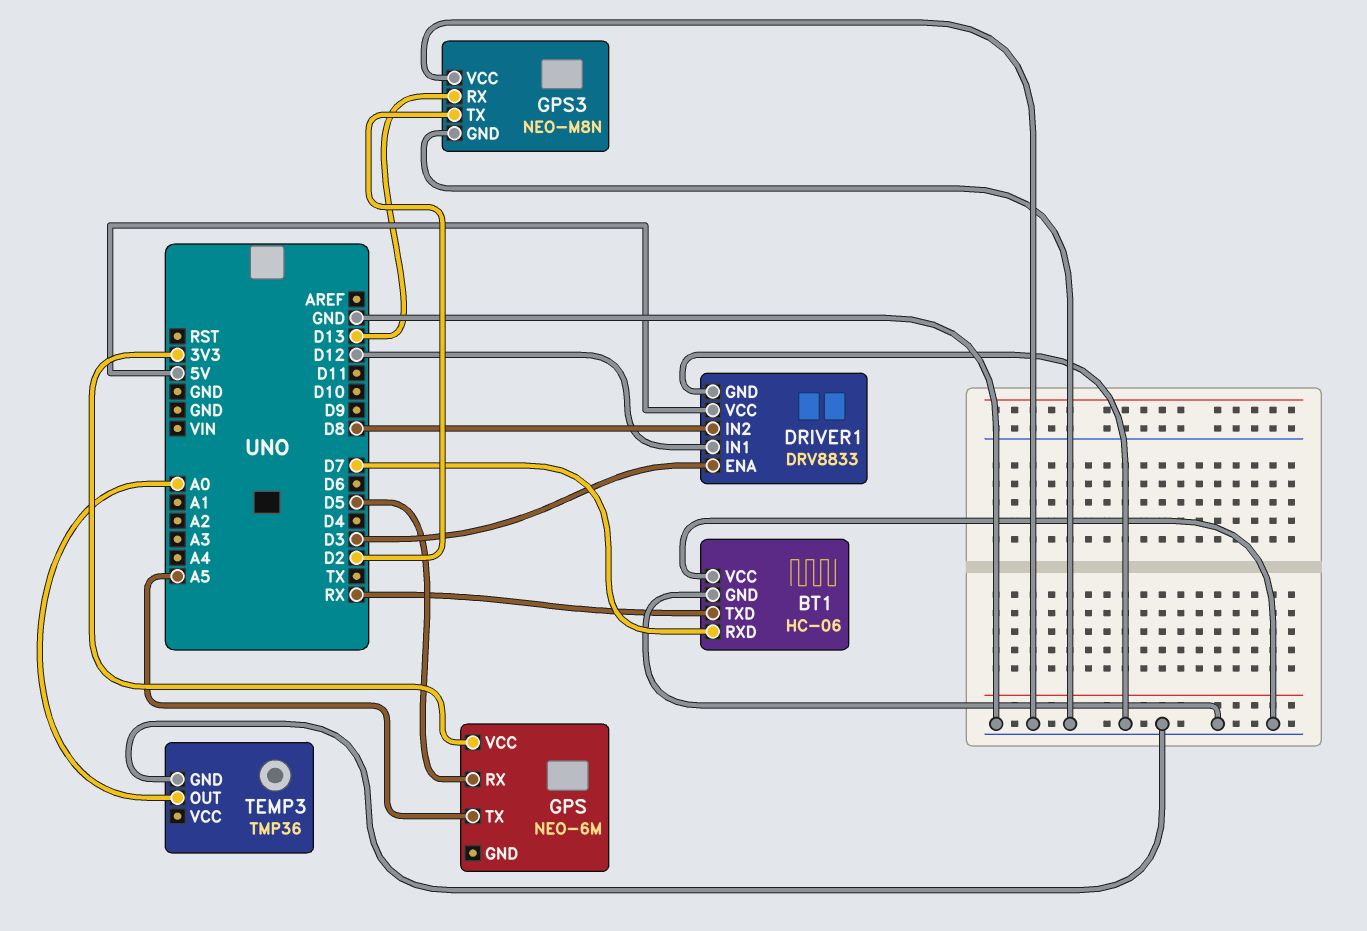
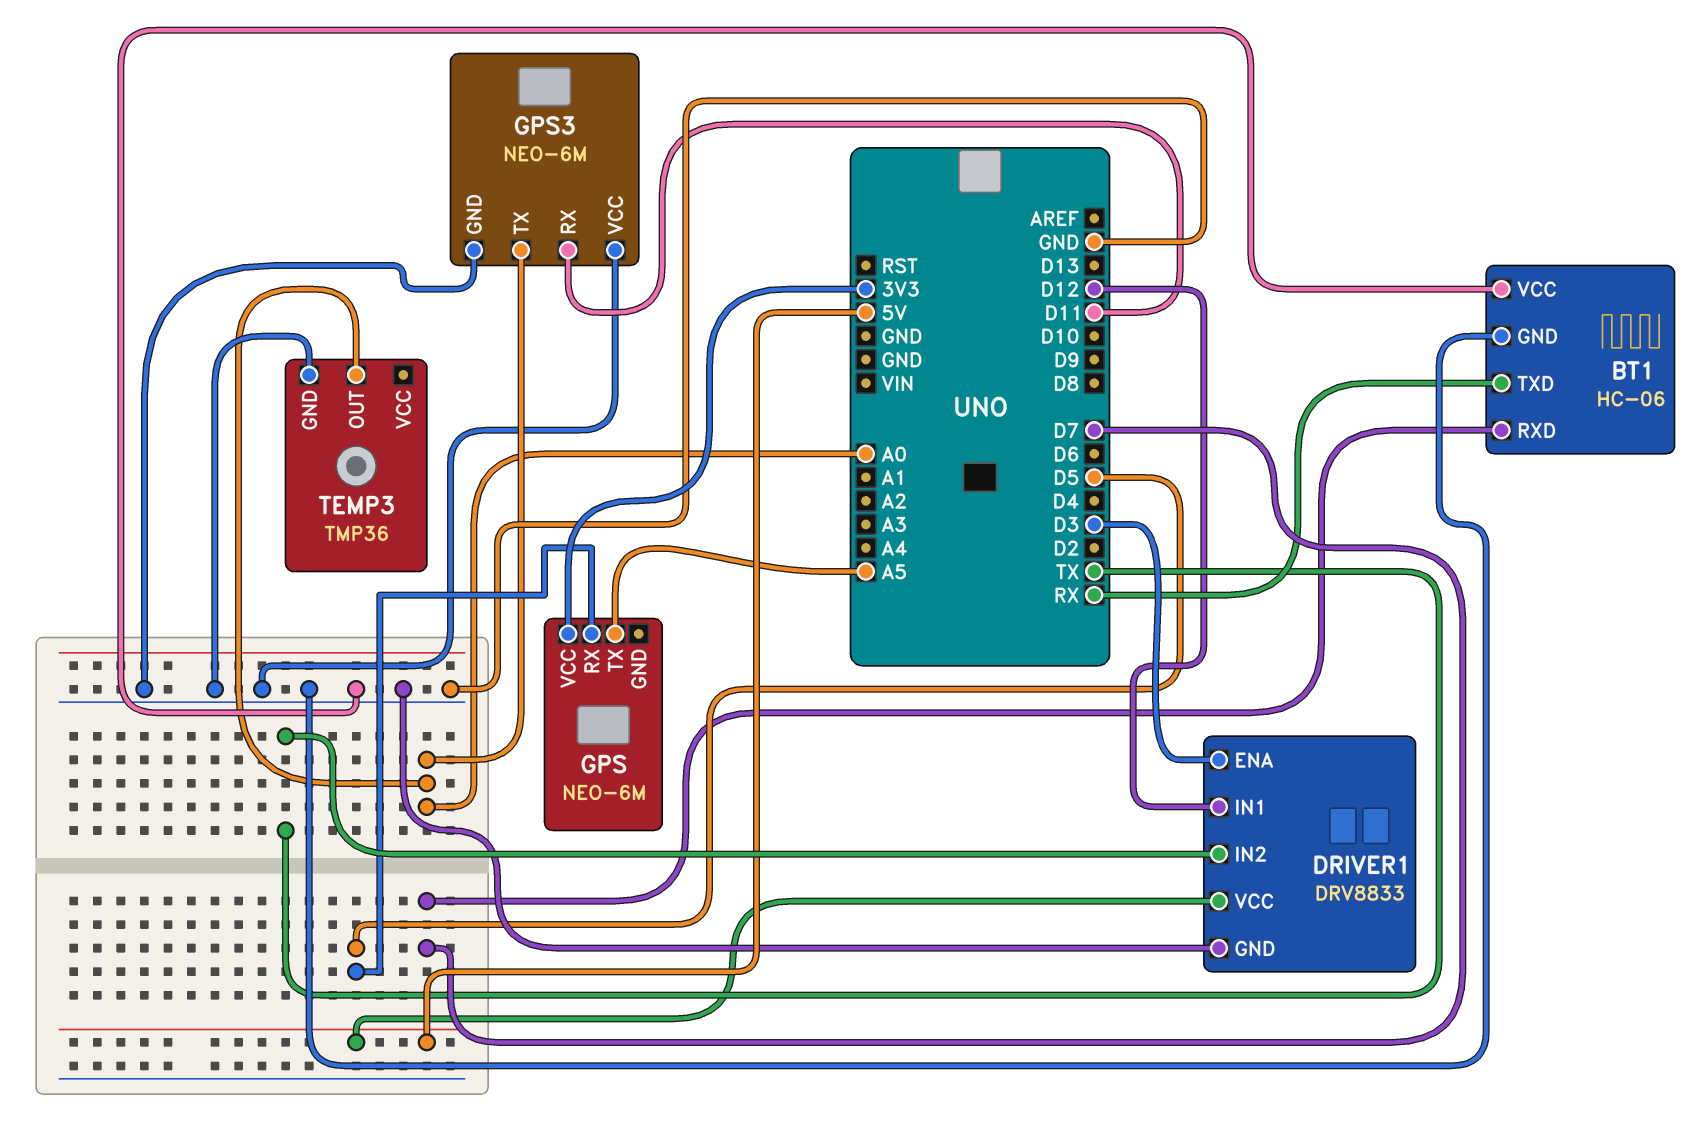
DRIVER1 pin IN2: D8 -> TX
GPS3: NEO-M8N -> NEO-6M
GPS3 pin RX: D13 -> D11
GPS3 pin TX: D2 -> A0

